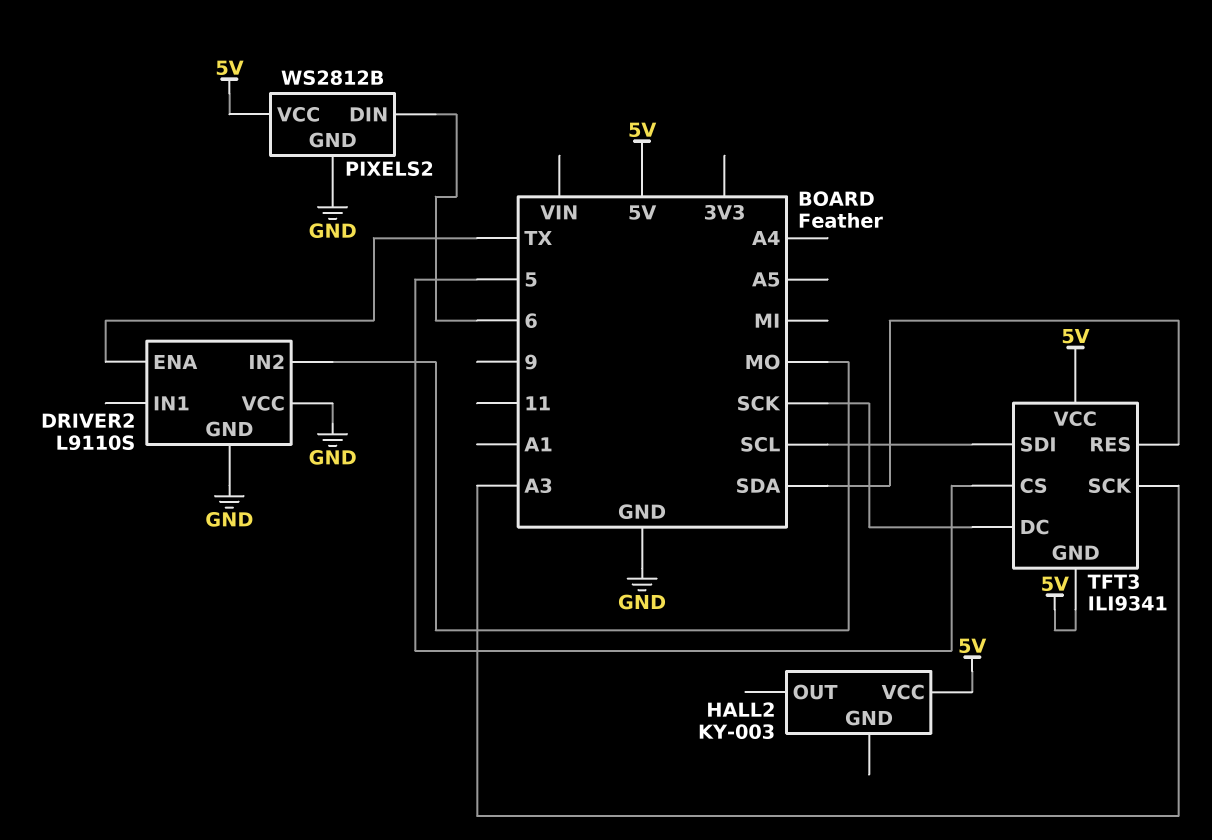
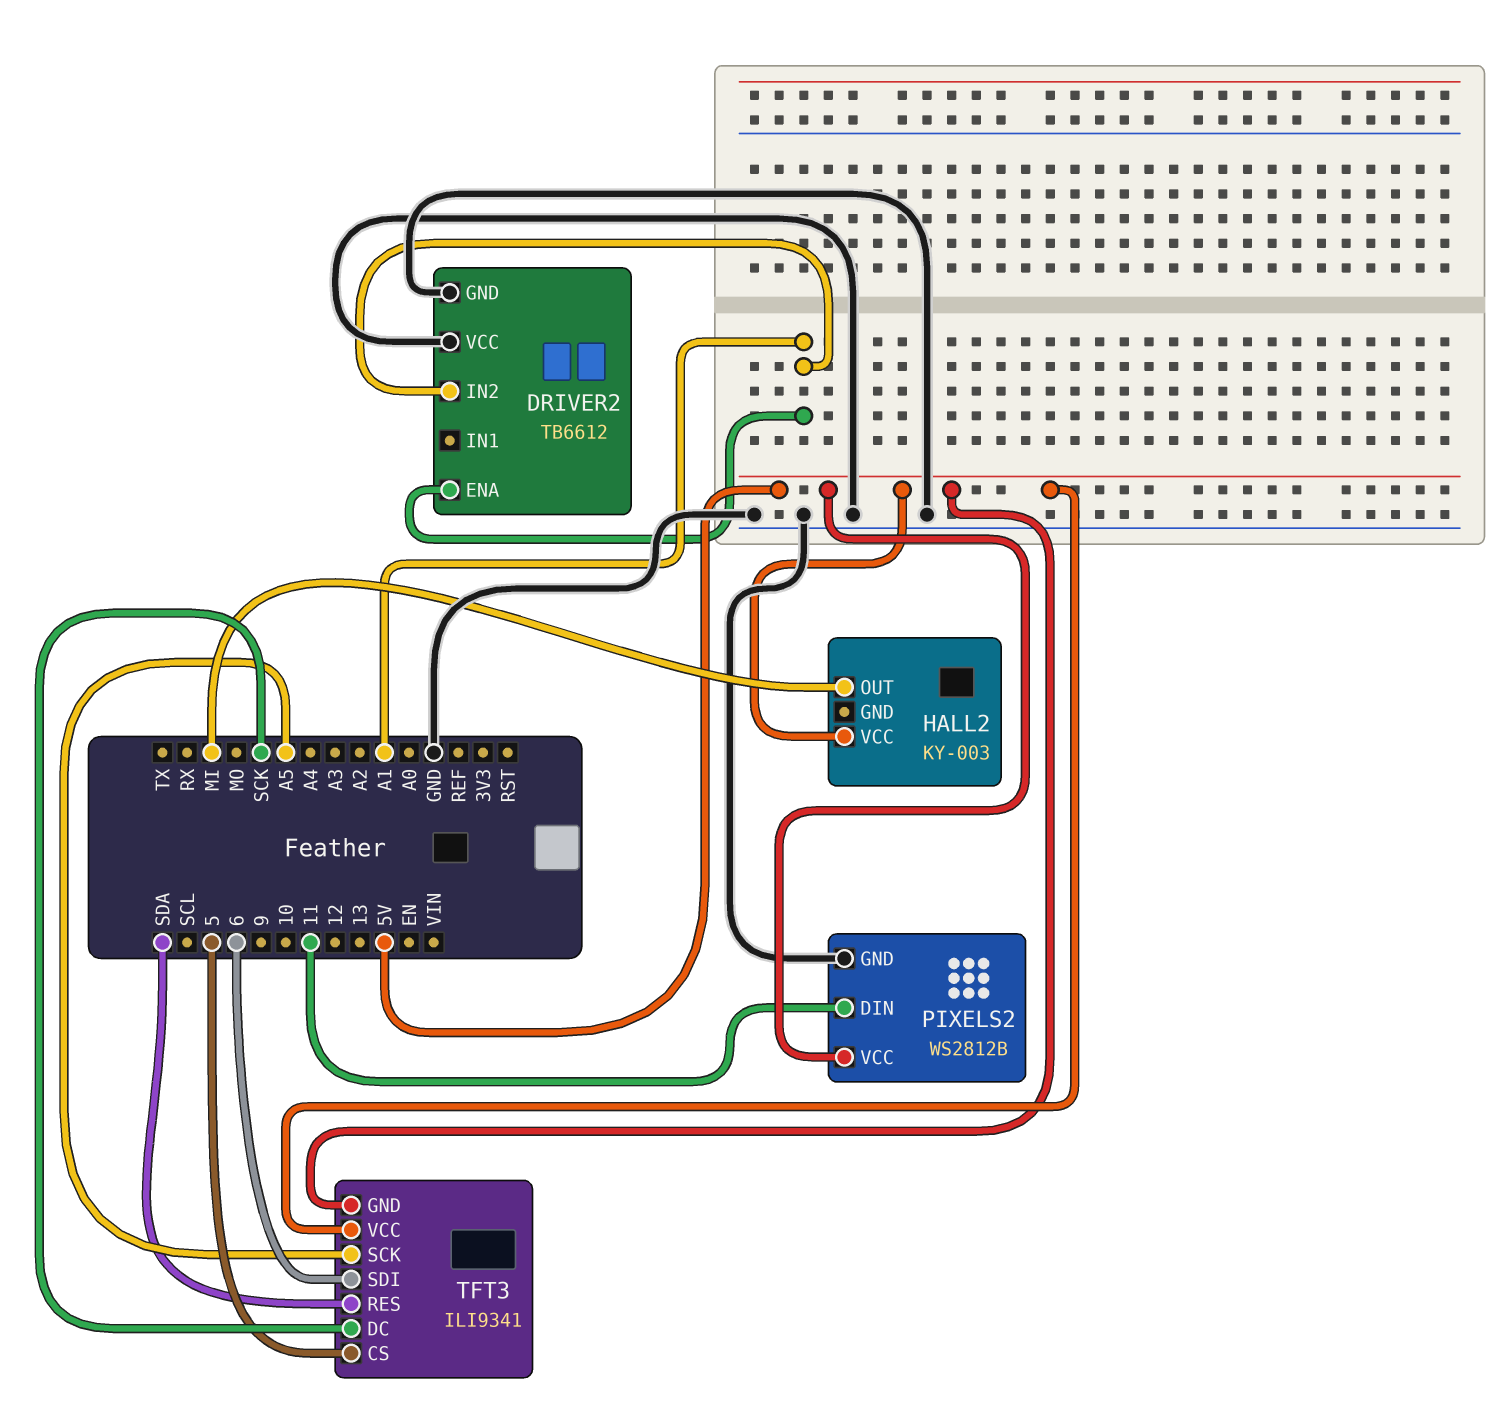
DRIVER2: L9110S -> TB6612
DRIVER2 pin ENA: TX -> A1
DRIVER2 pin IN2: MO -> A1
HALL2 pin OUT: none -> MI
PIXELS2 pin DIN: 6 -> 11
TFT3 pin SCK: A3 -> A5
TFT3 pin SDI: SCL -> 6

